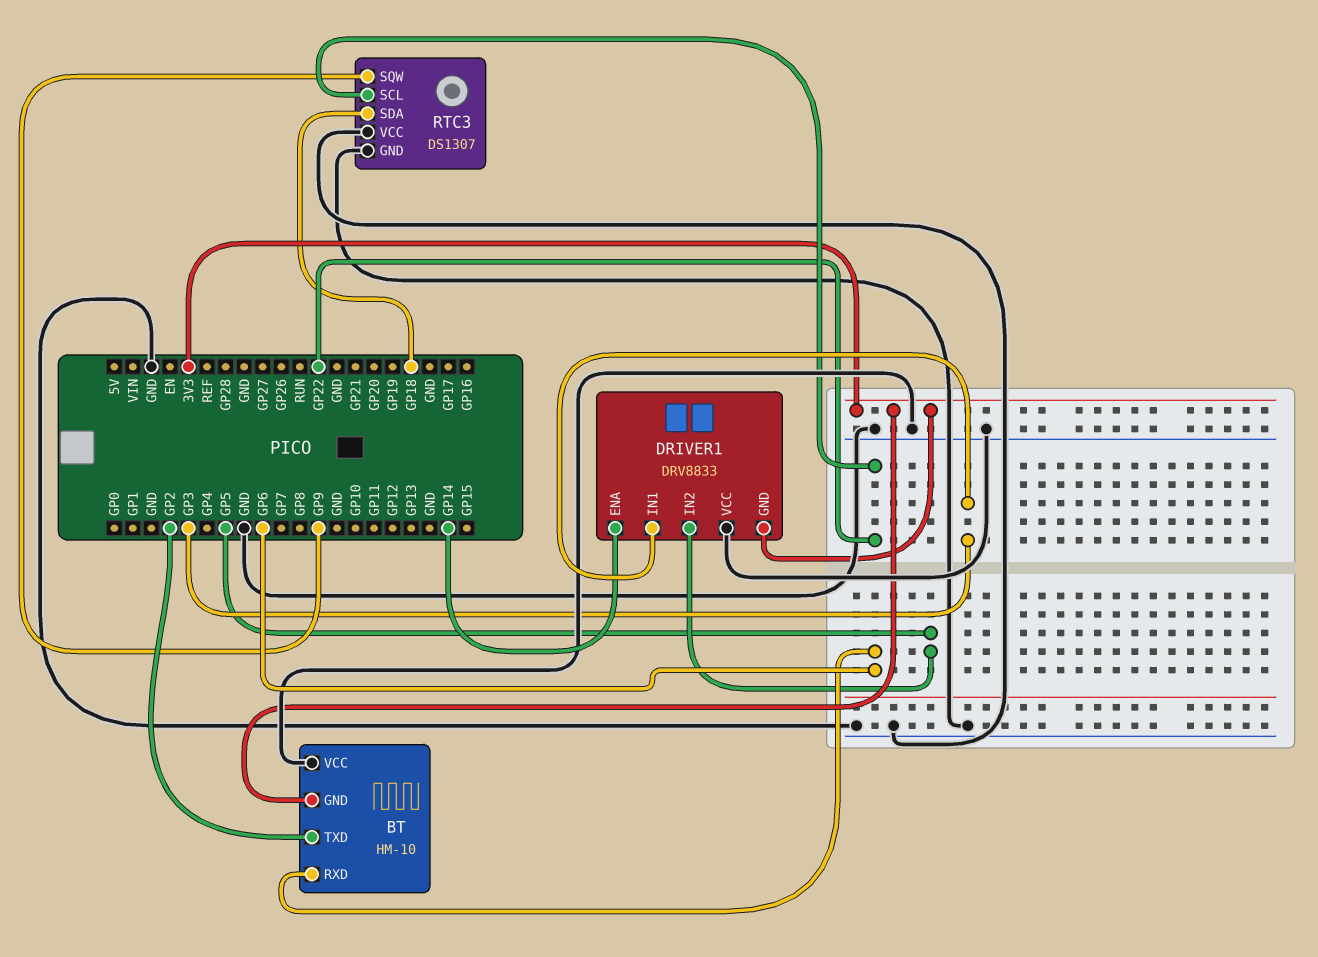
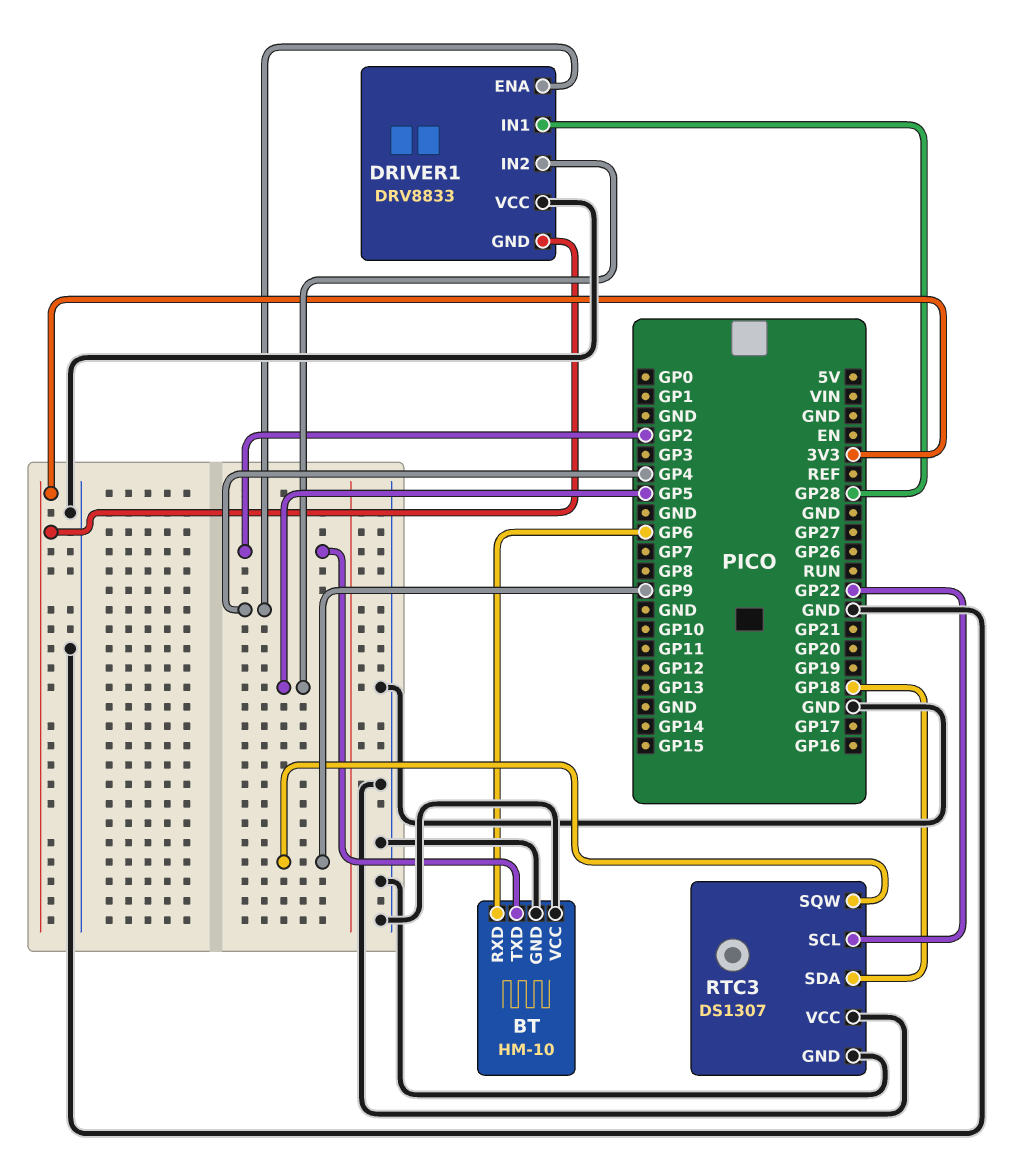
BT pin GND: 3V3 -> GND
DRIVER1 pin ENA: GP14 -> GP4
DRIVER1 pin IN1: GP3 -> GP28

